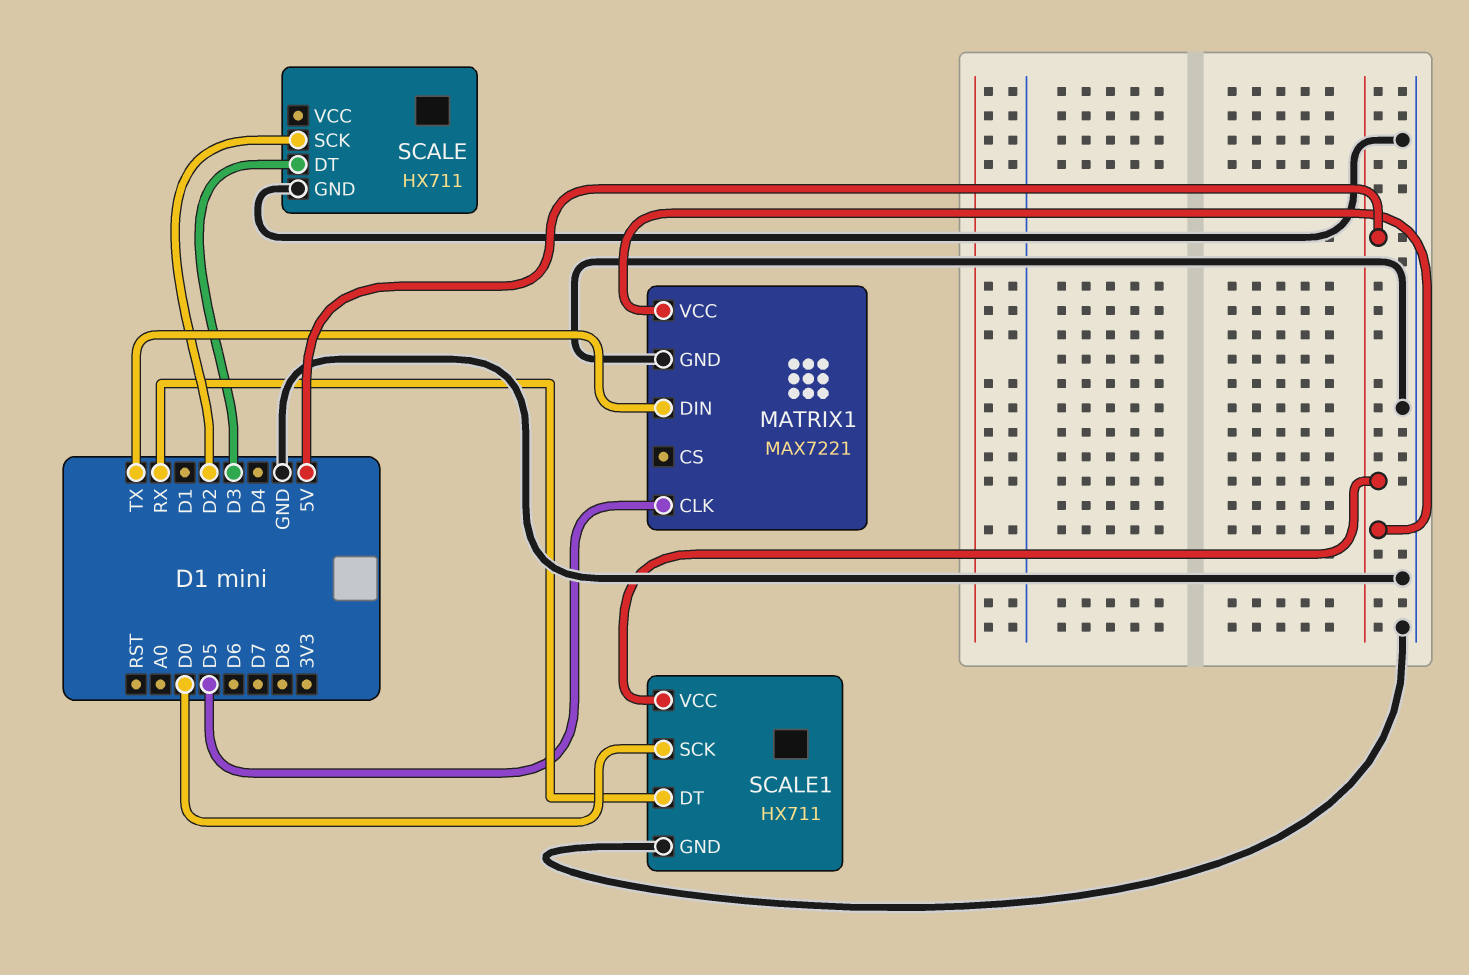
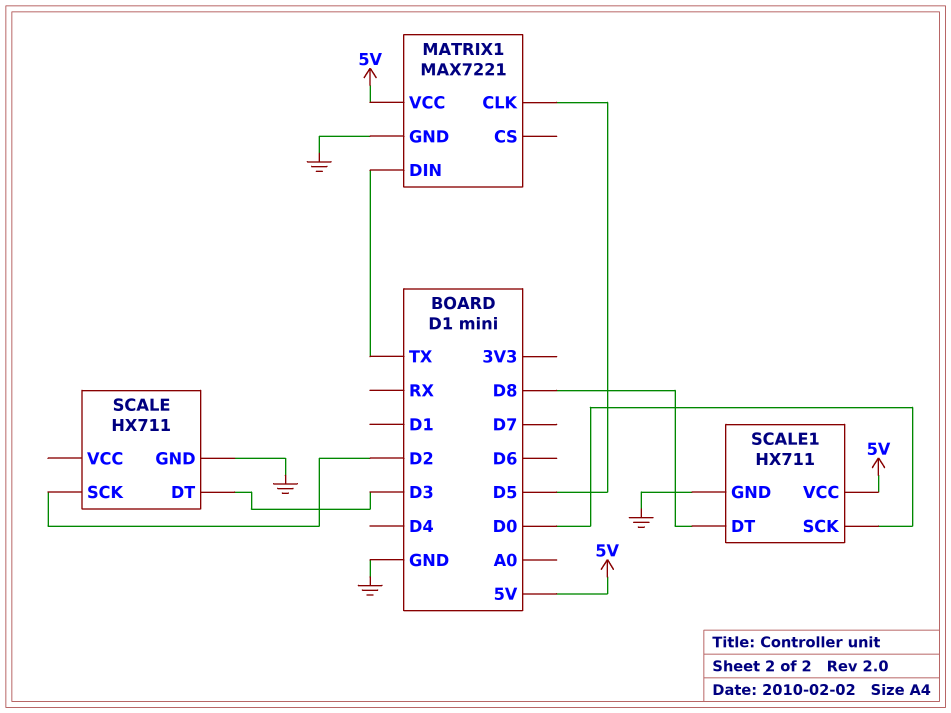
SCALE1 pin DT: RX -> D8

